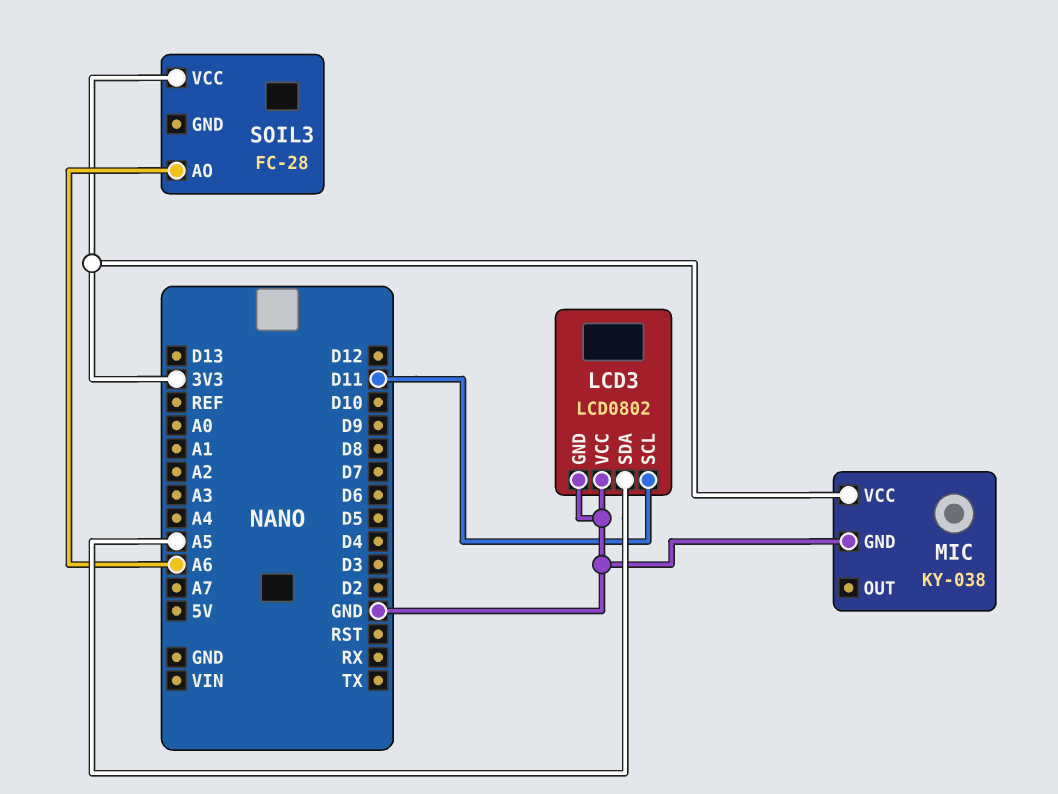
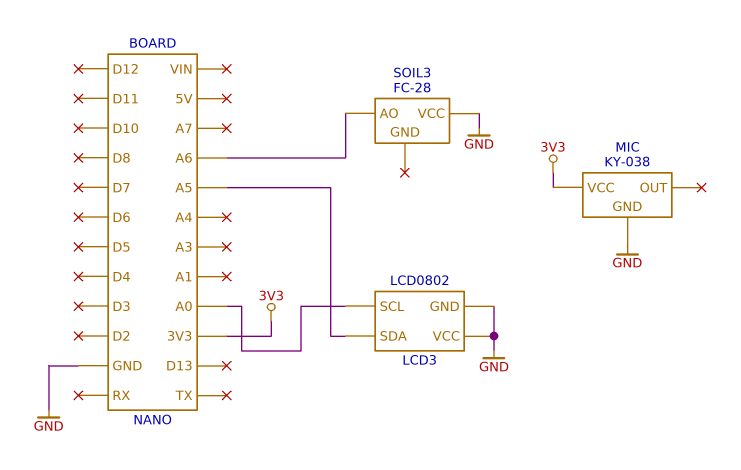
LCD3 pin SCL: D11 -> A0
SOIL3 pin VCC: 3V3 -> GND

